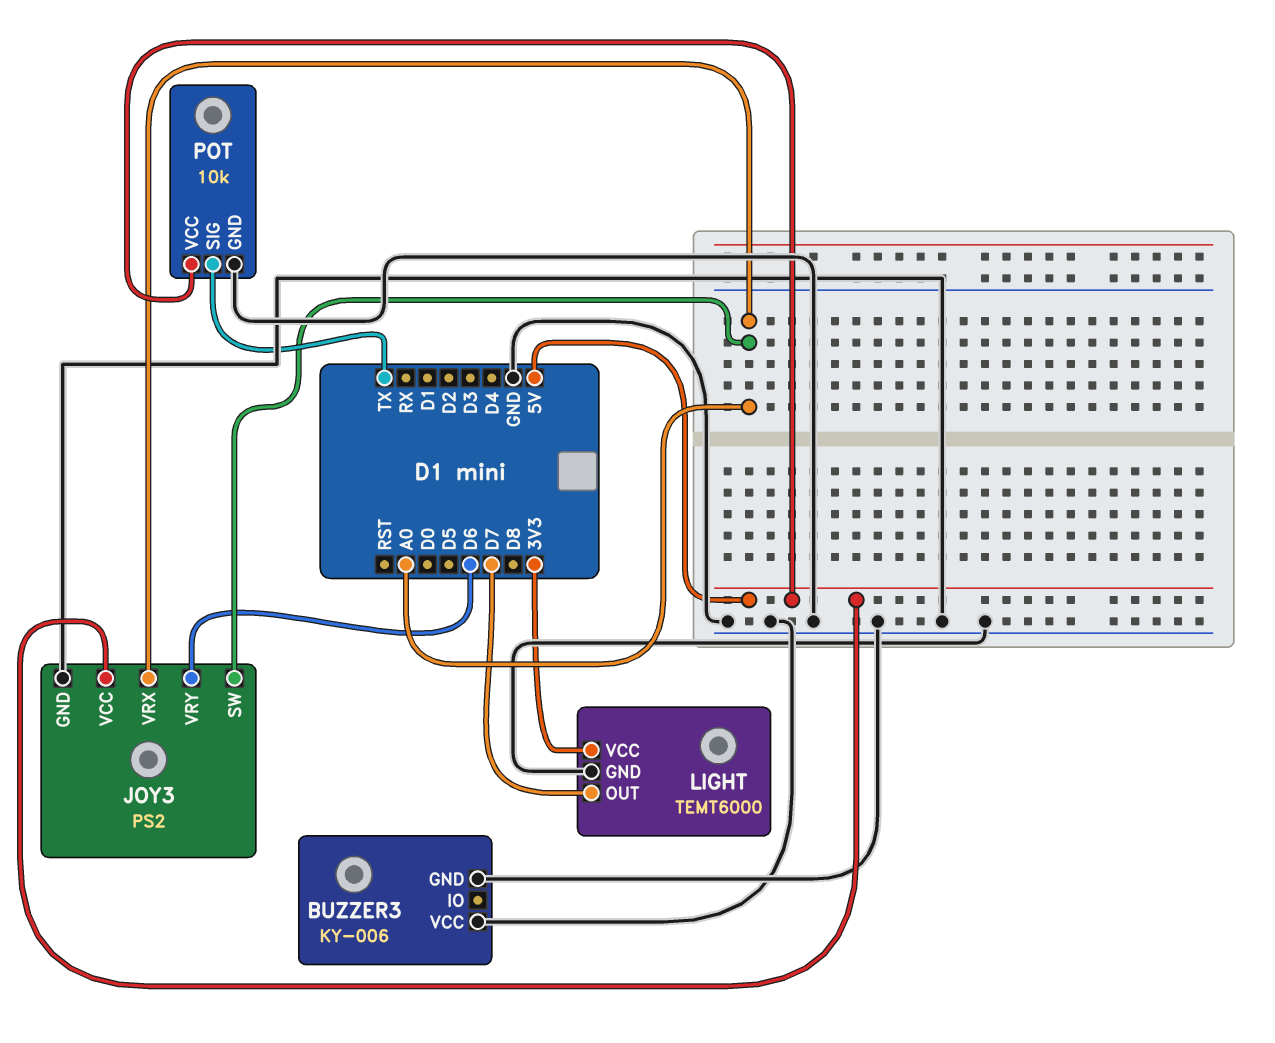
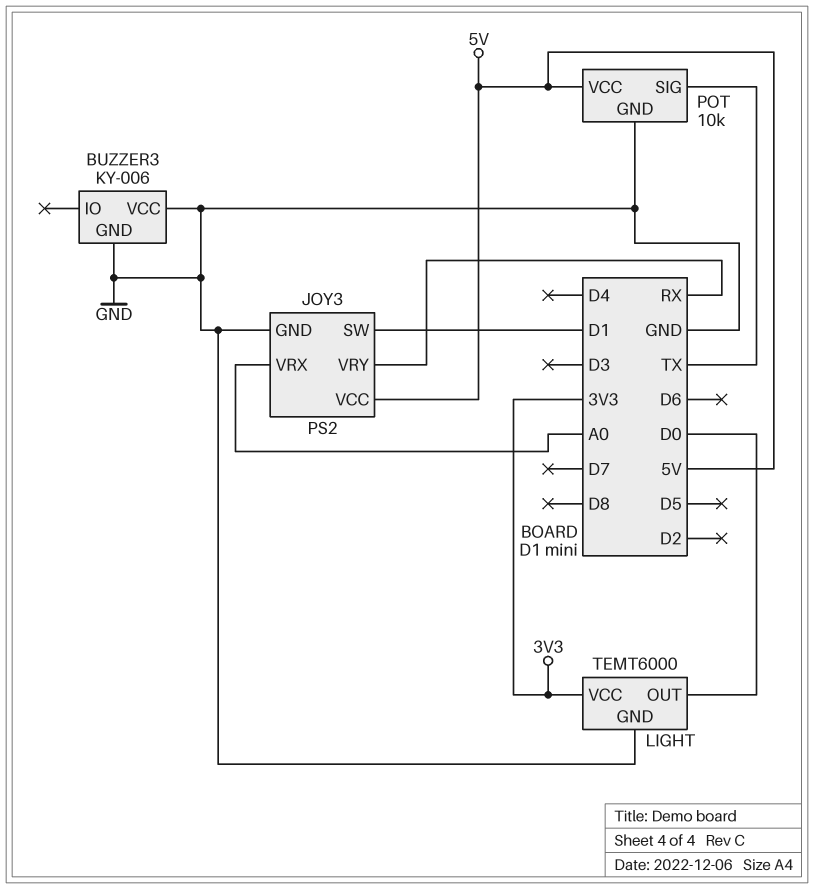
JOY3 pin SW: A0 -> D1
JOY3 pin VRY: D6 -> RX
LIGHT pin OUT: D7 -> D0

